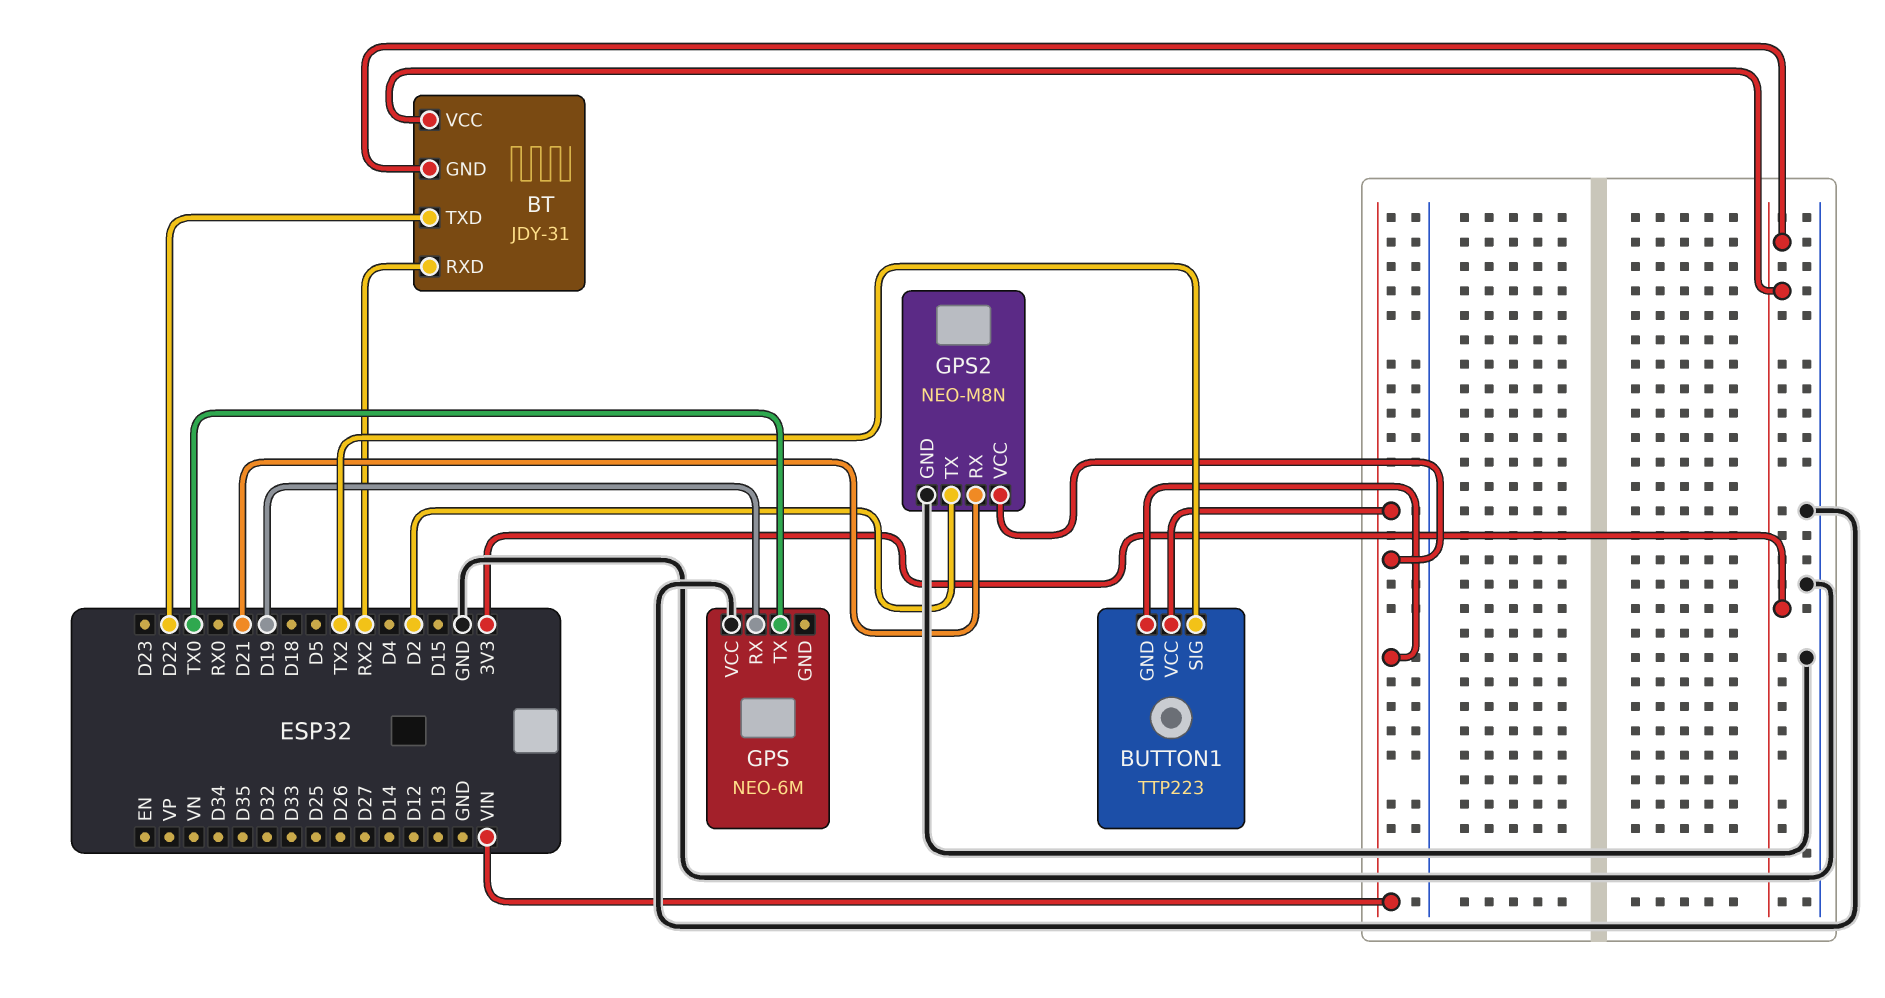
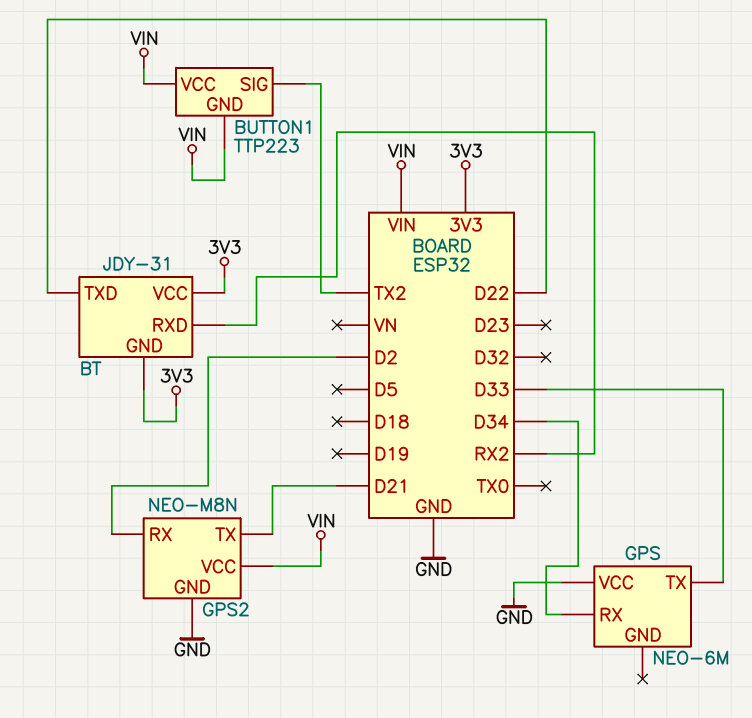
GPS pin RX: D19 -> D34
GPS pin TX: TX0 -> D33
GPS2 pin RX: D21 -> D2
GPS2 pin TX: D2 -> D21

